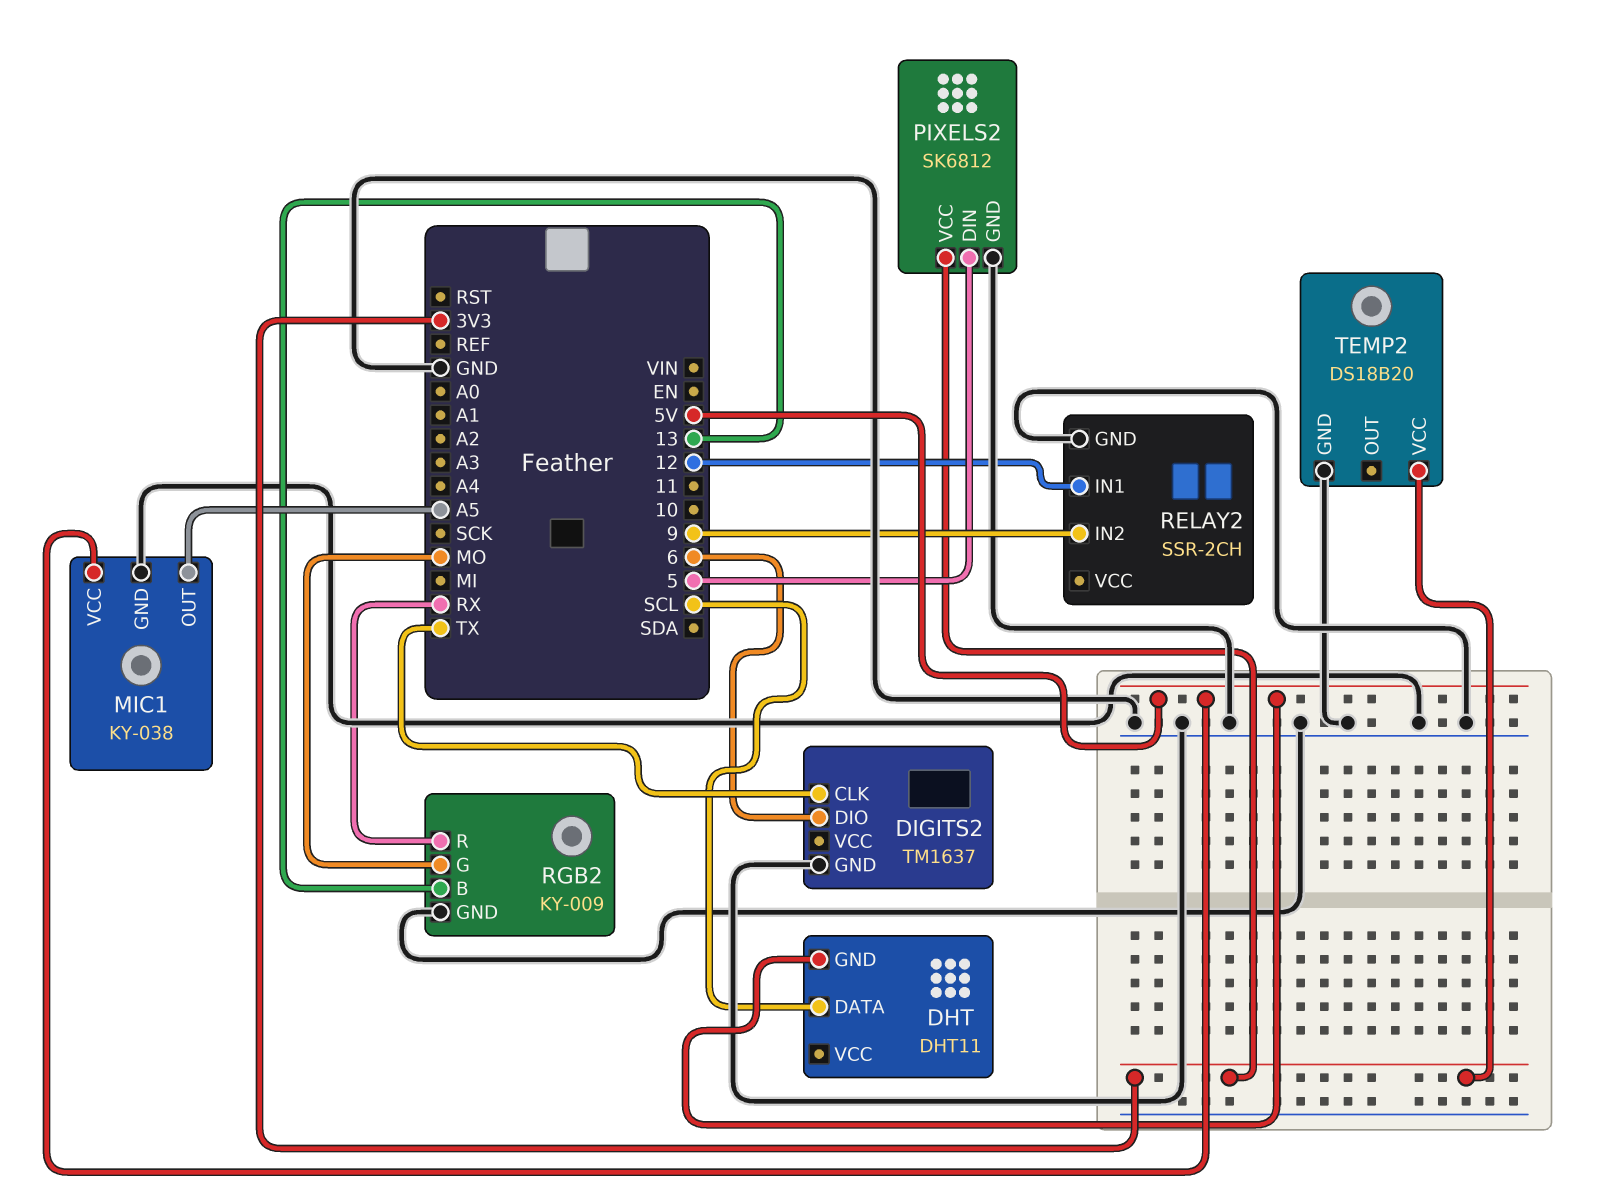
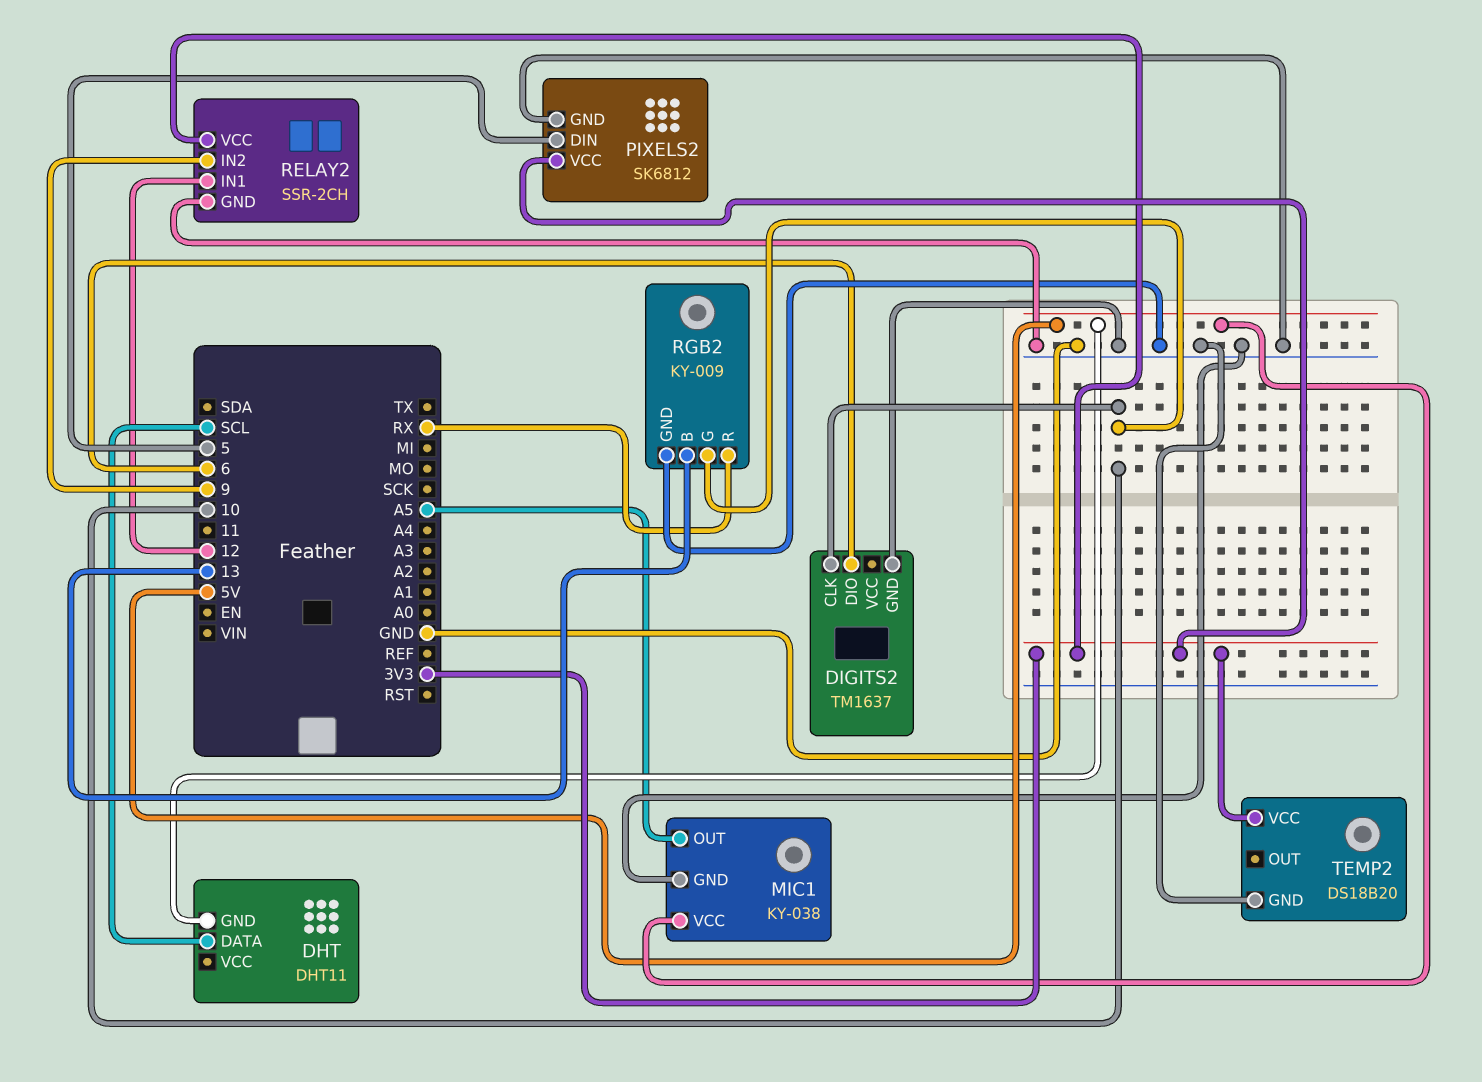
DIGITS2 pin CLK: TX -> 10
RELAY2 pin VCC: none -> 3V3
RGB2 pin G: MO -> 10

